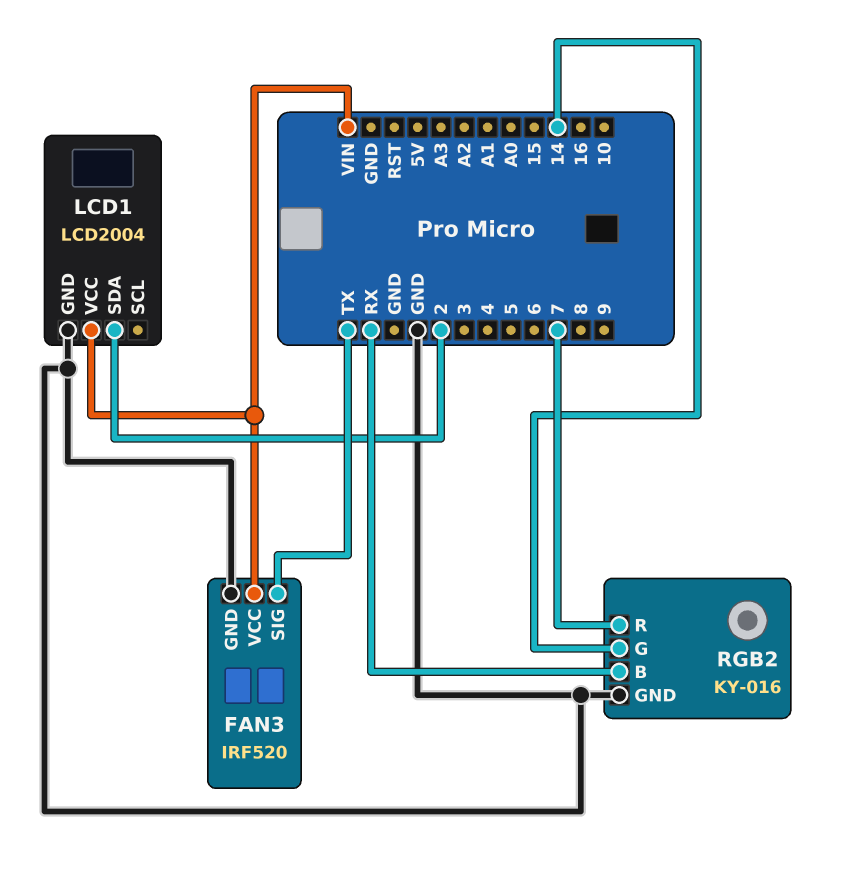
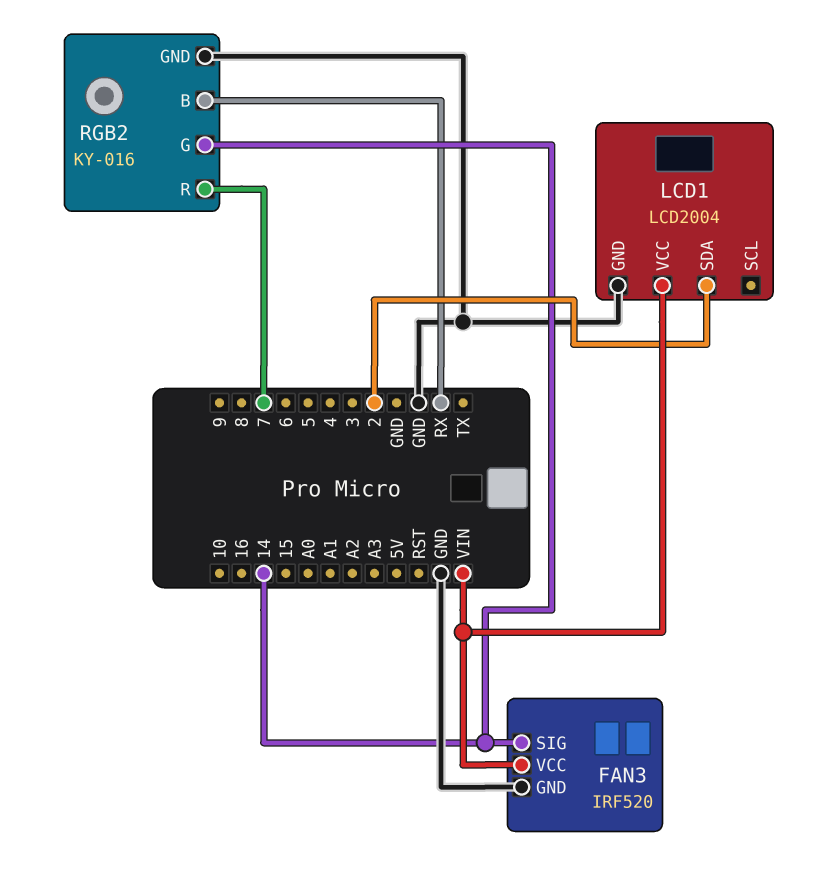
FAN3 pin SIG: TX -> 14

